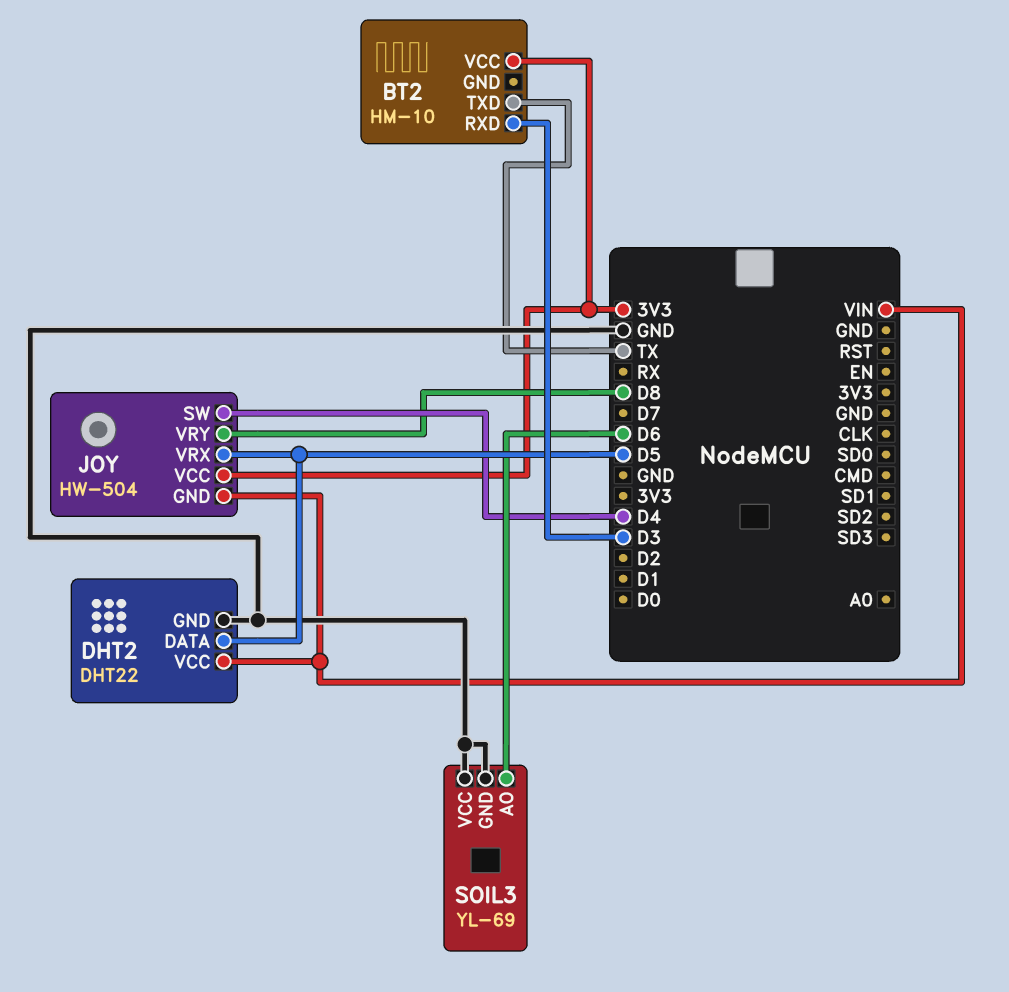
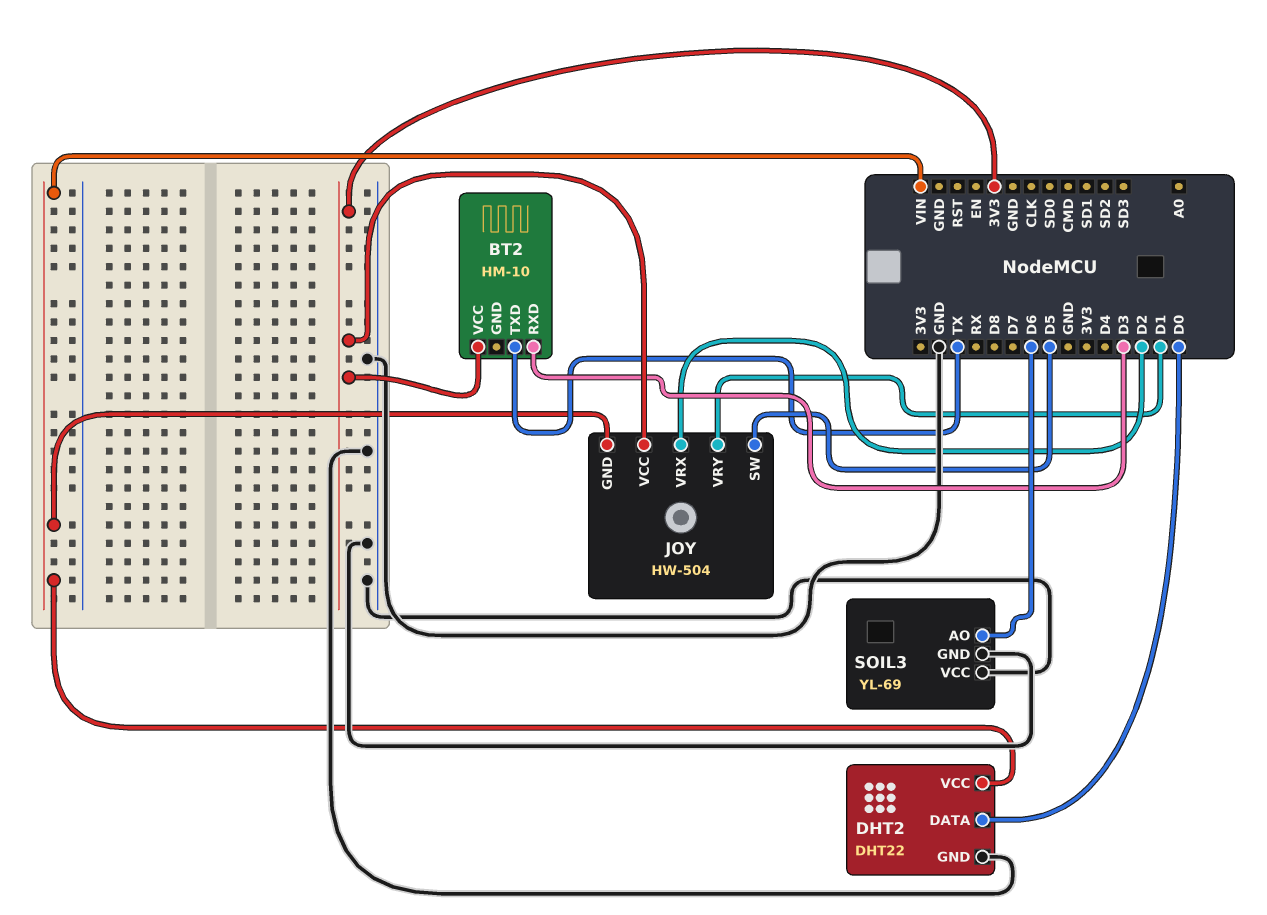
DHT2 pin DATA: D5 -> D0
JOY pin SW: D4 -> D5
JOY pin VRX: D5 -> D2
JOY pin VRY: D8 -> D1

